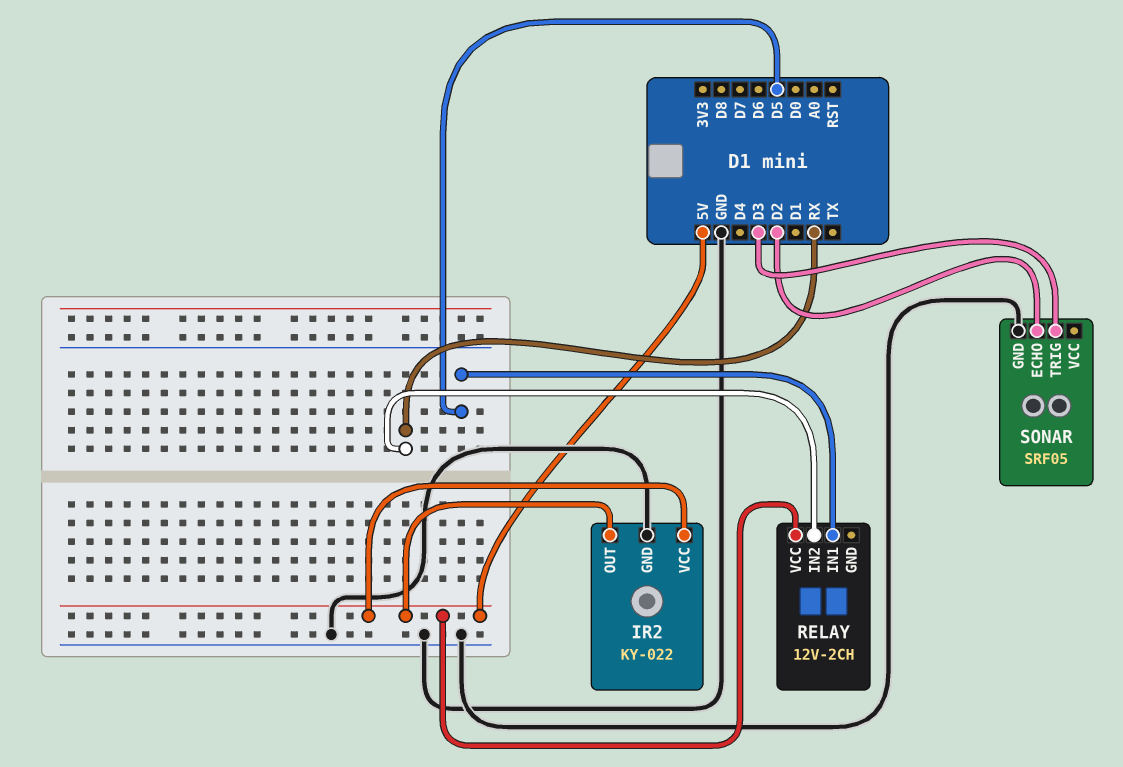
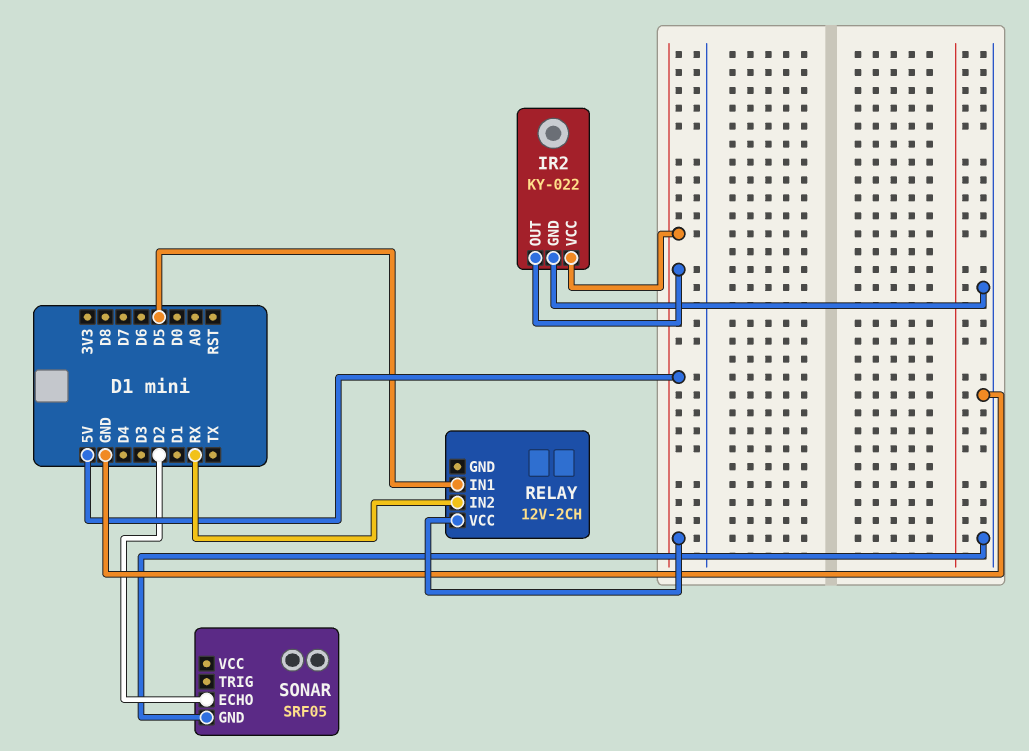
SONAR pin TRIG: D3 -> none

